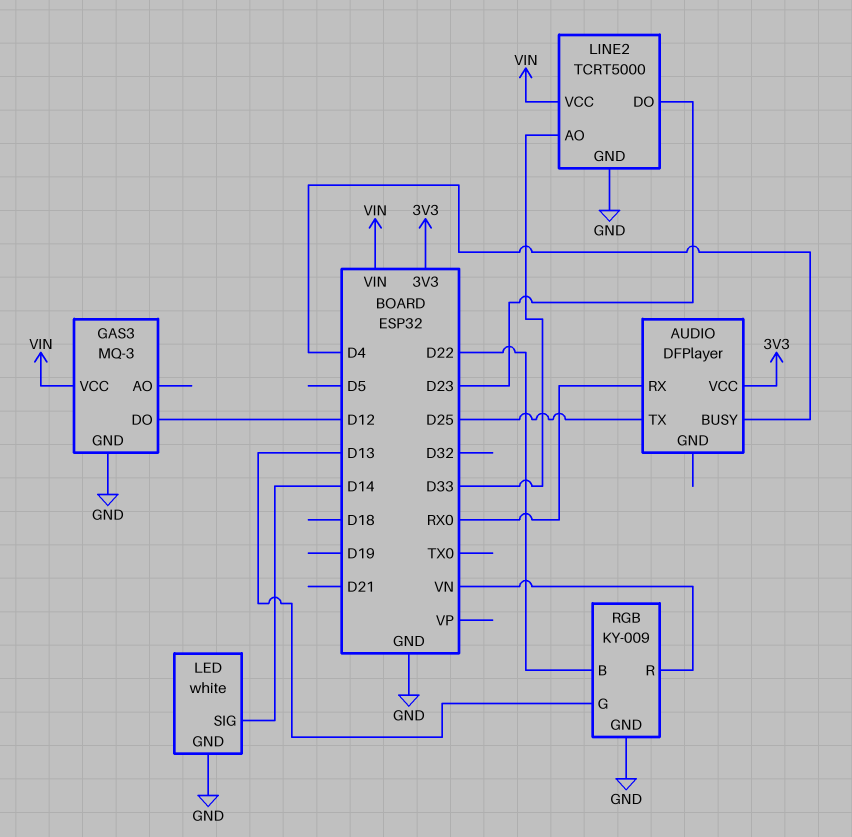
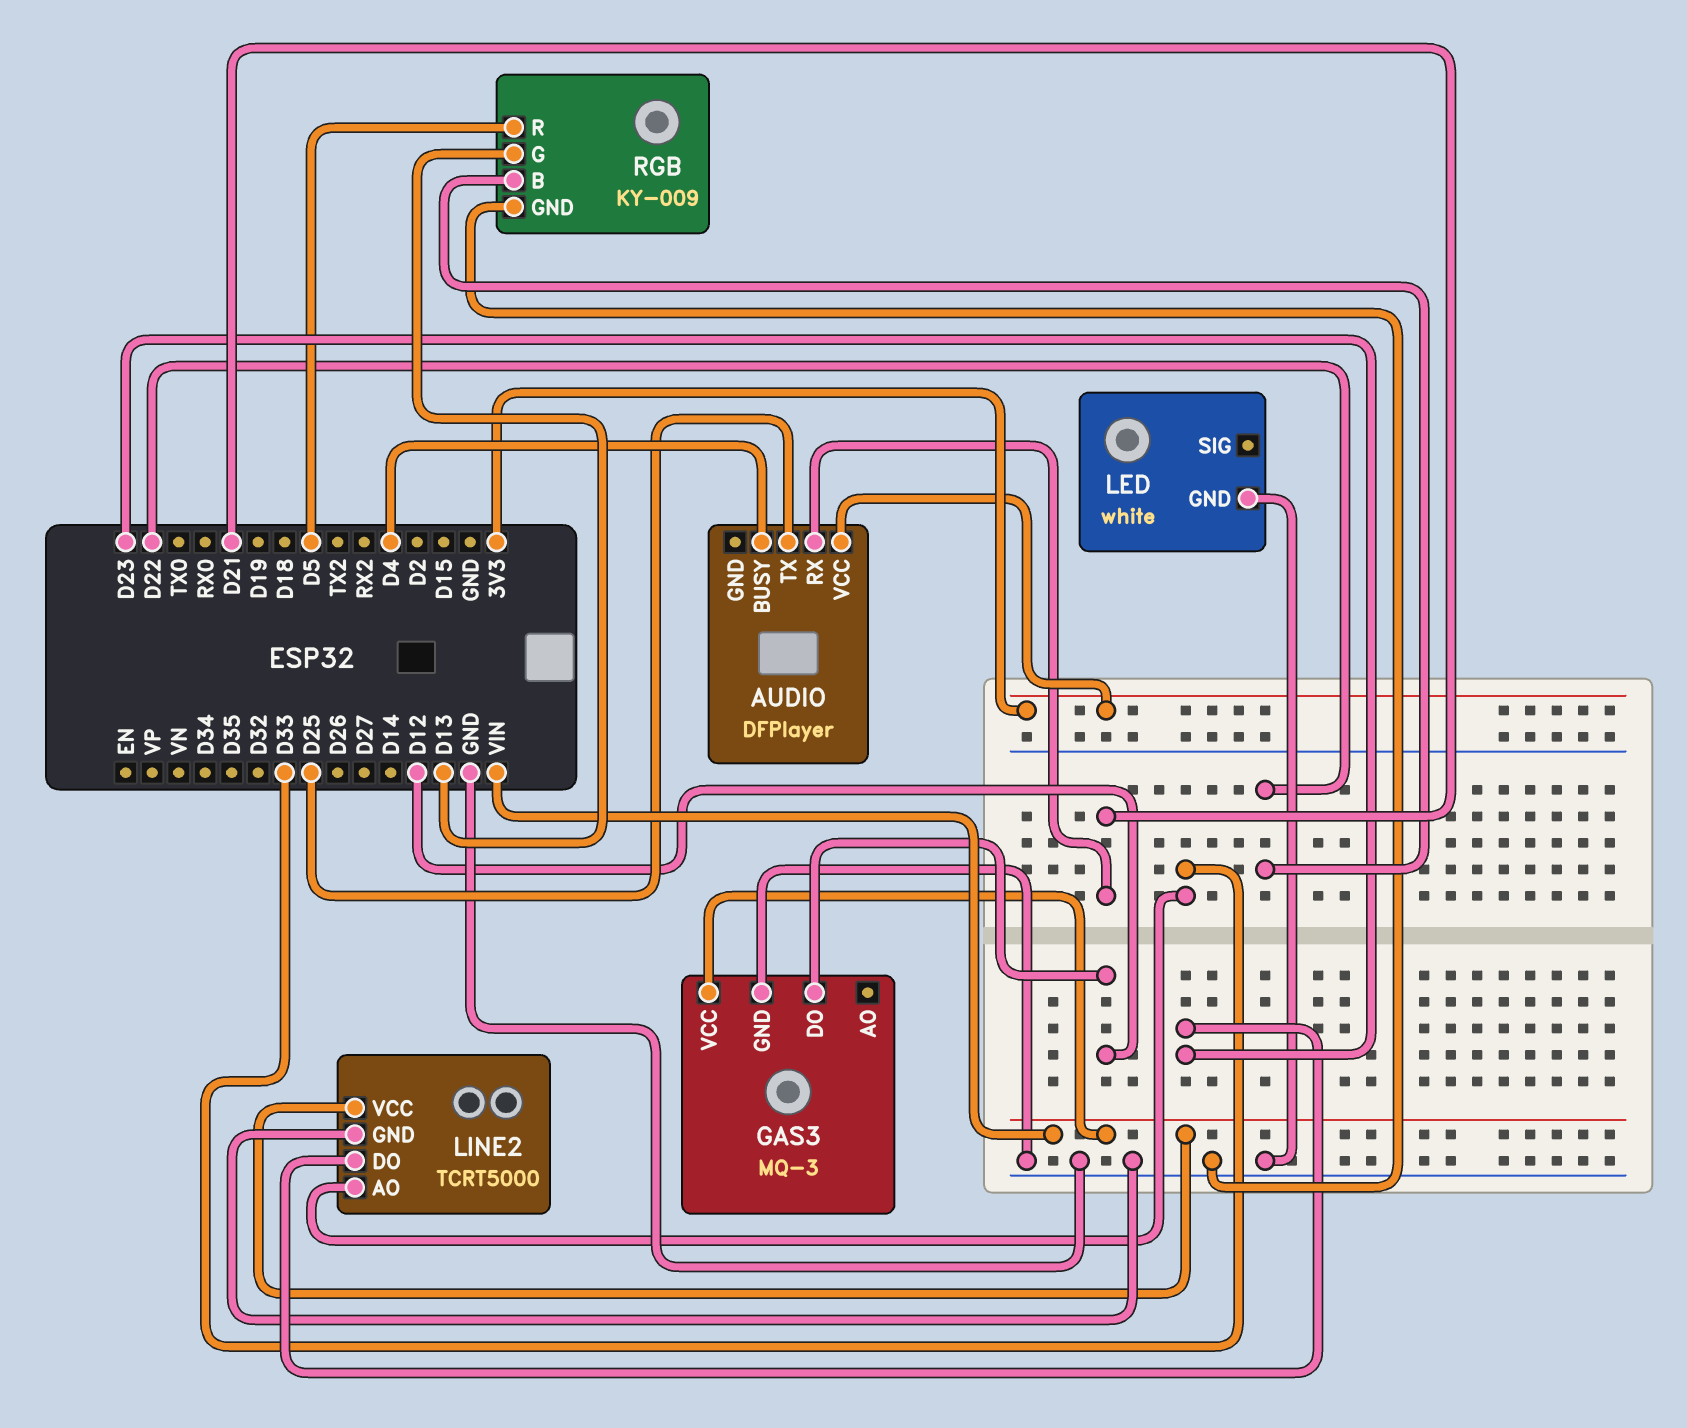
AUDIO pin RX: RX0 -> D21
LED pin SIG: D14 -> none
RGB pin R: VN -> D5

